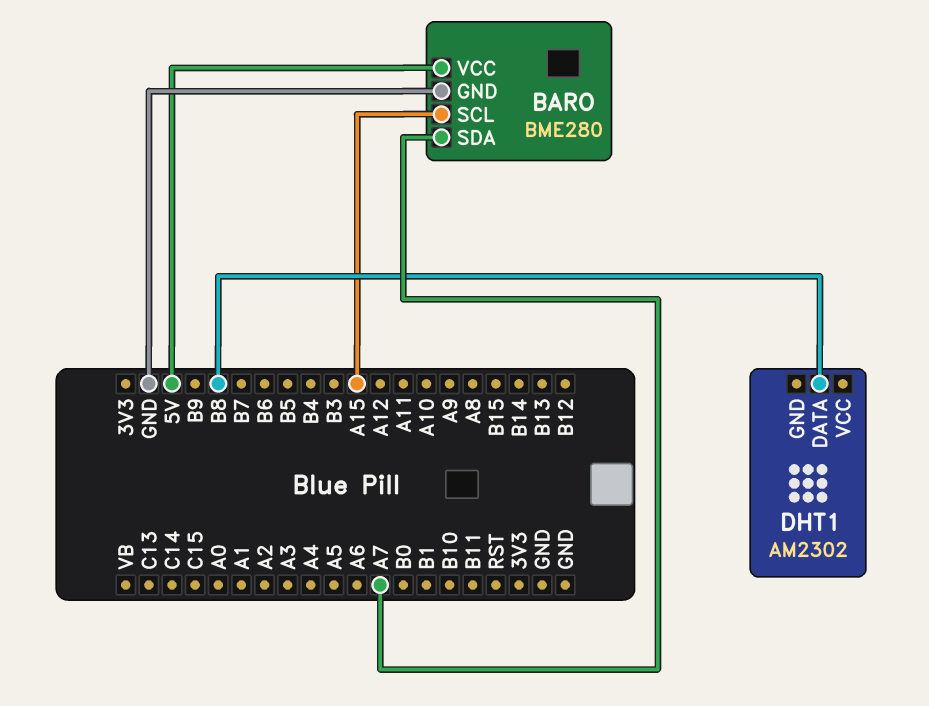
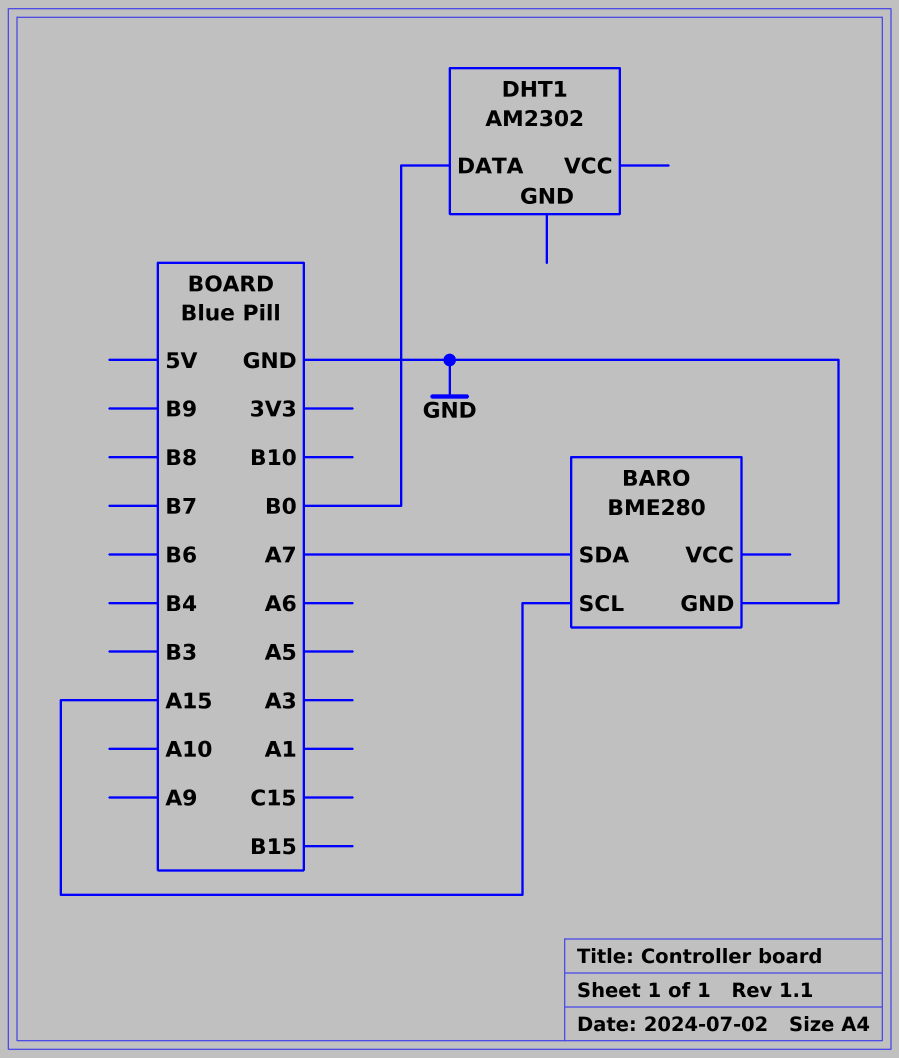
BARO pin VCC: 5V -> none
DHT1 pin DATA: B8 -> B0

